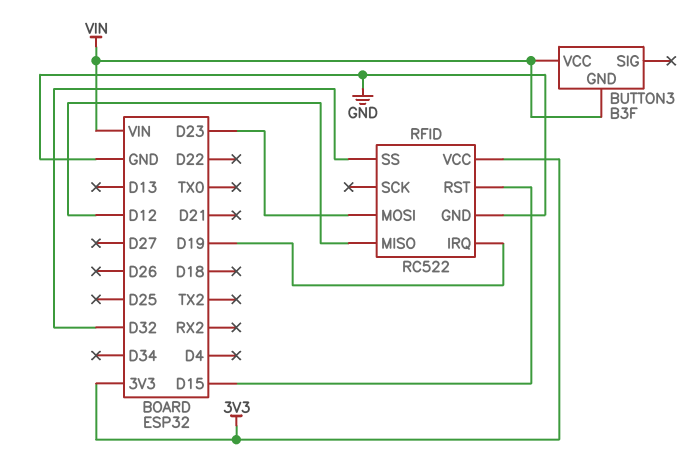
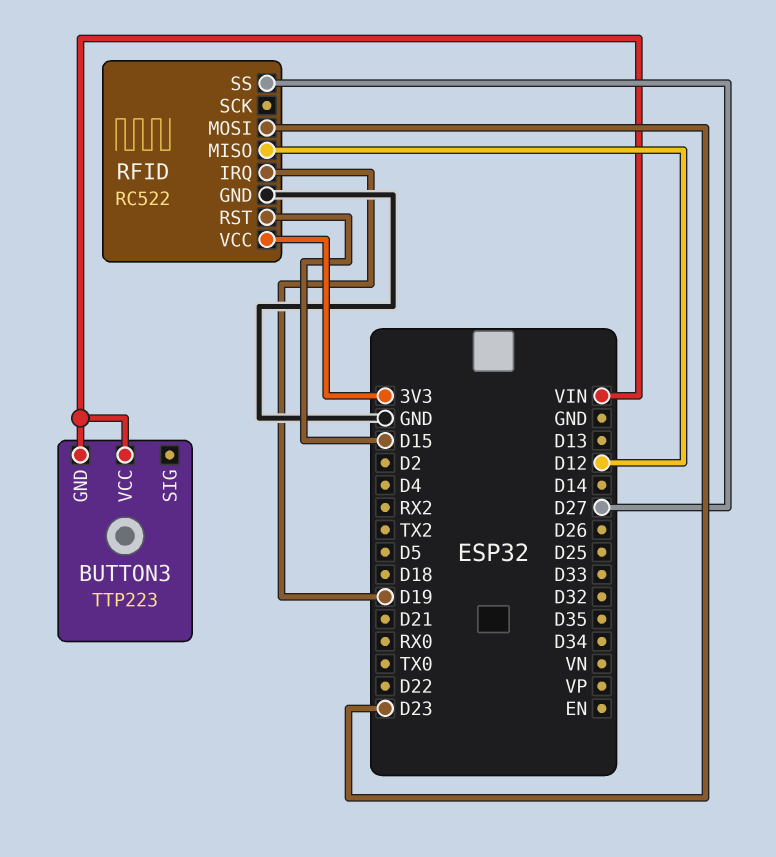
BUTTON3: B3F -> TTP223
RFID pin SS: D32 -> D27

